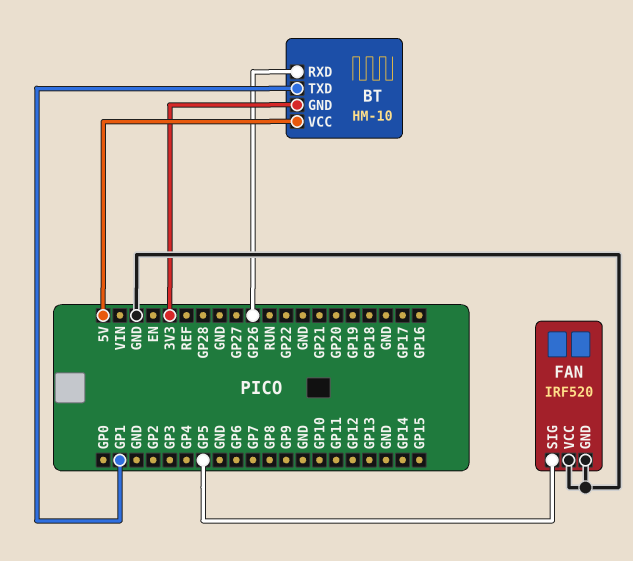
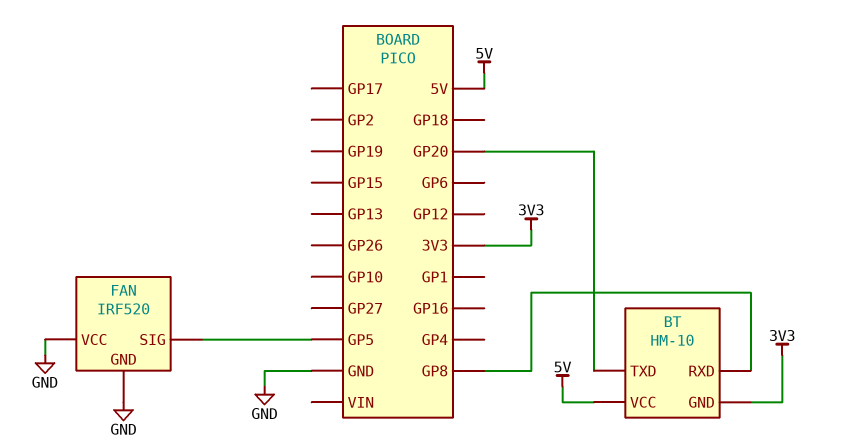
BT pin RXD: GP26 -> GP8
BT pin TXD: GP1 -> GP20

